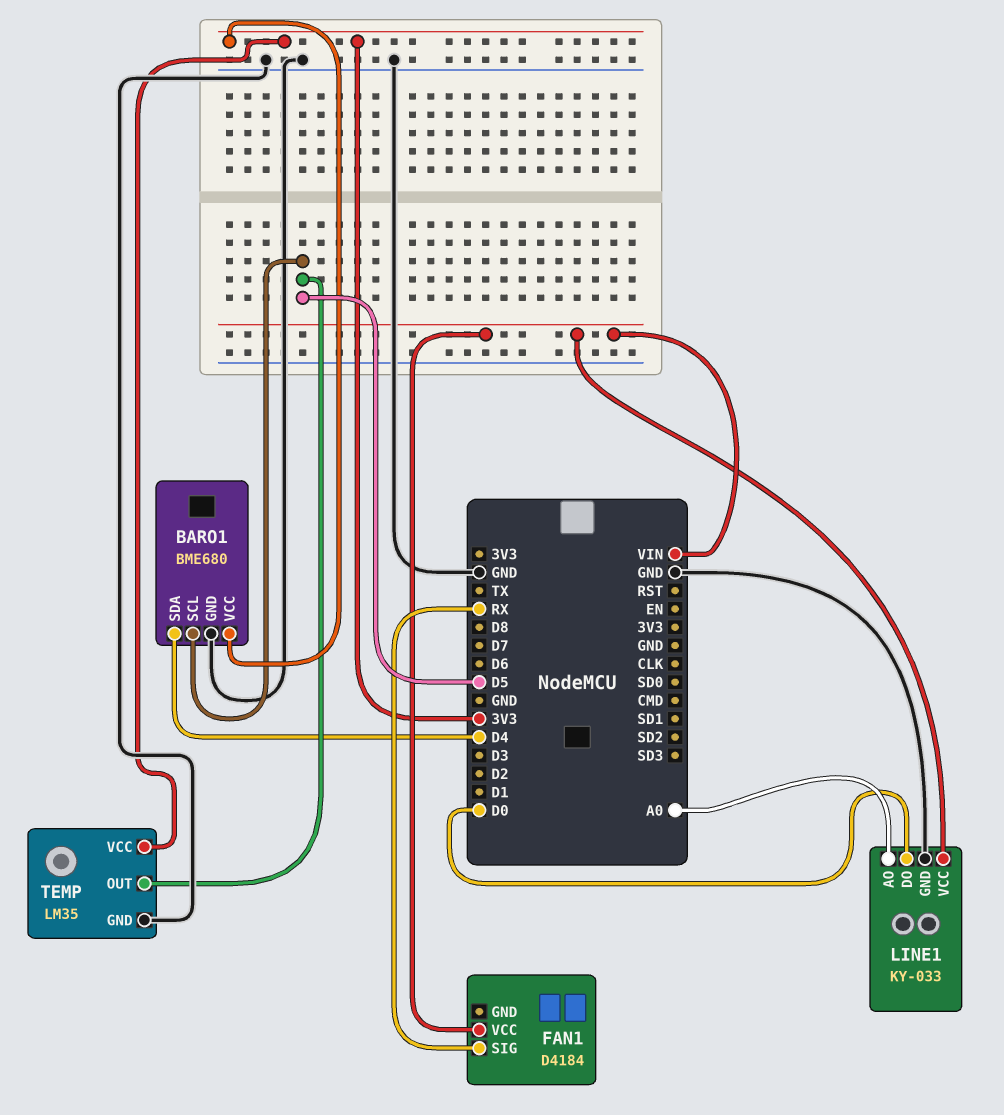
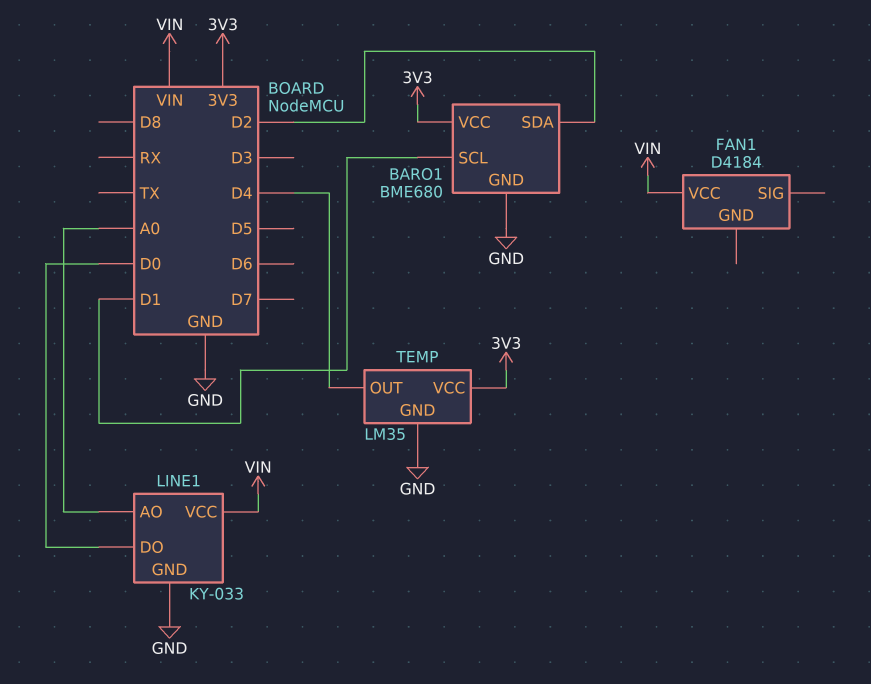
BARO1 pin SCL: D5 -> D1
BARO1 pin SDA: D4 -> D2
FAN1 pin SIG: RX -> none
TEMP pin OUT: D5 -> D4

